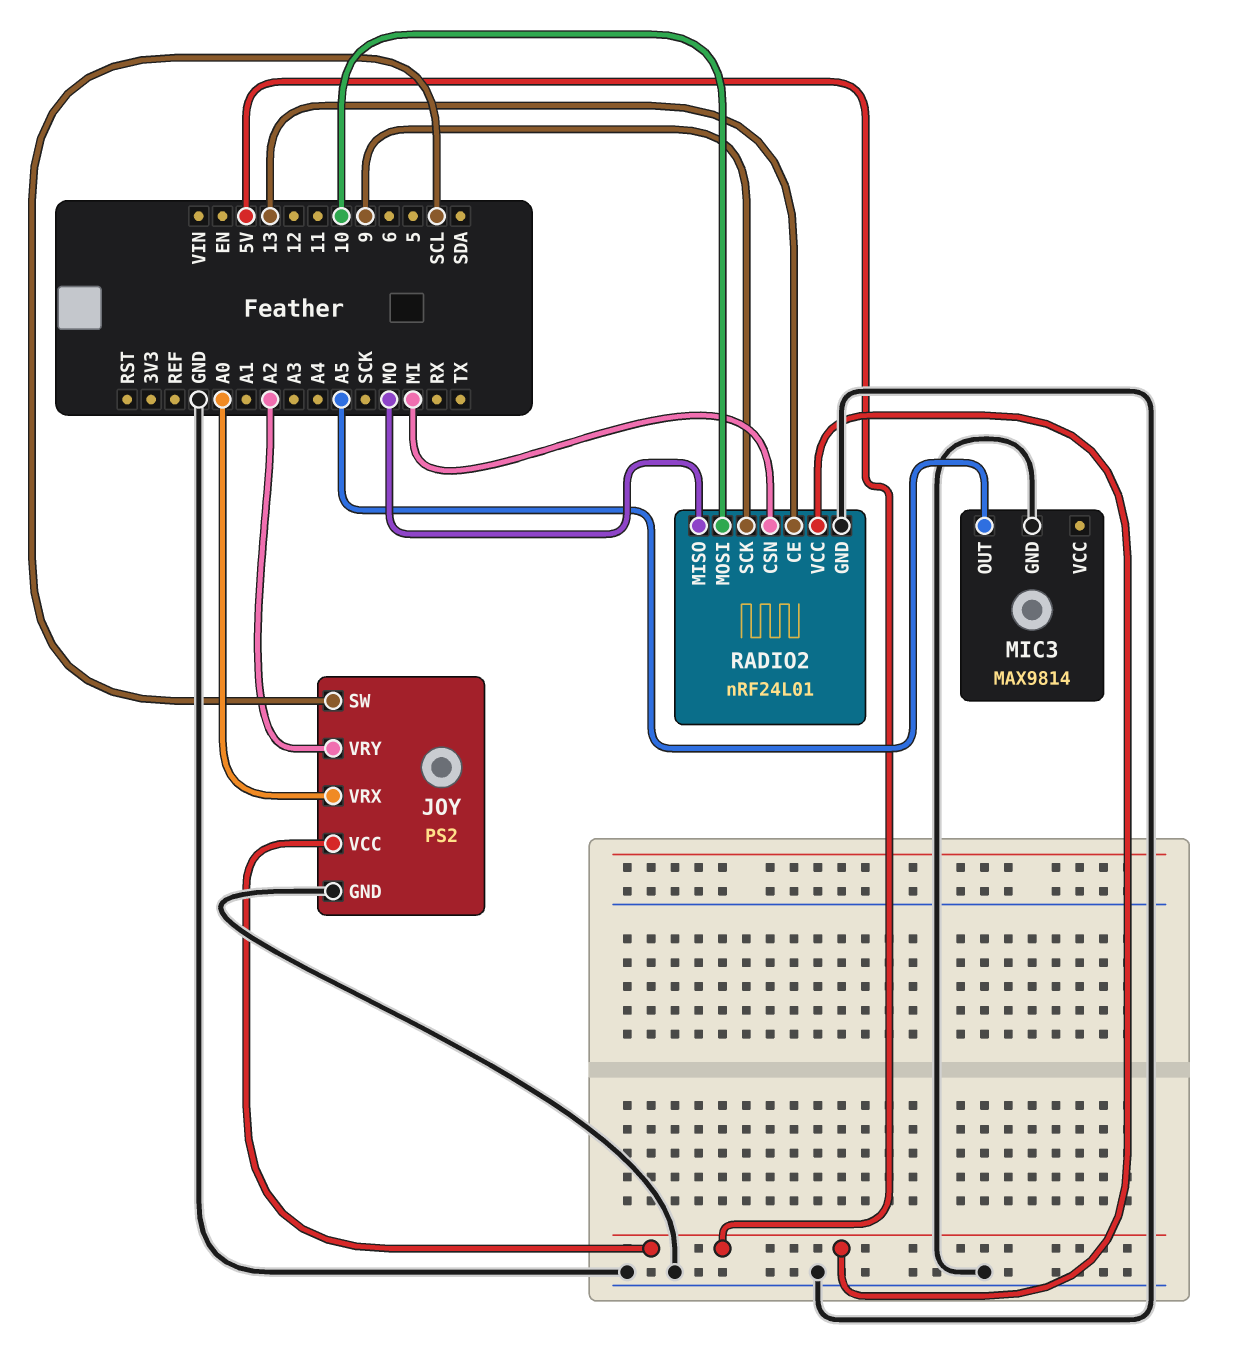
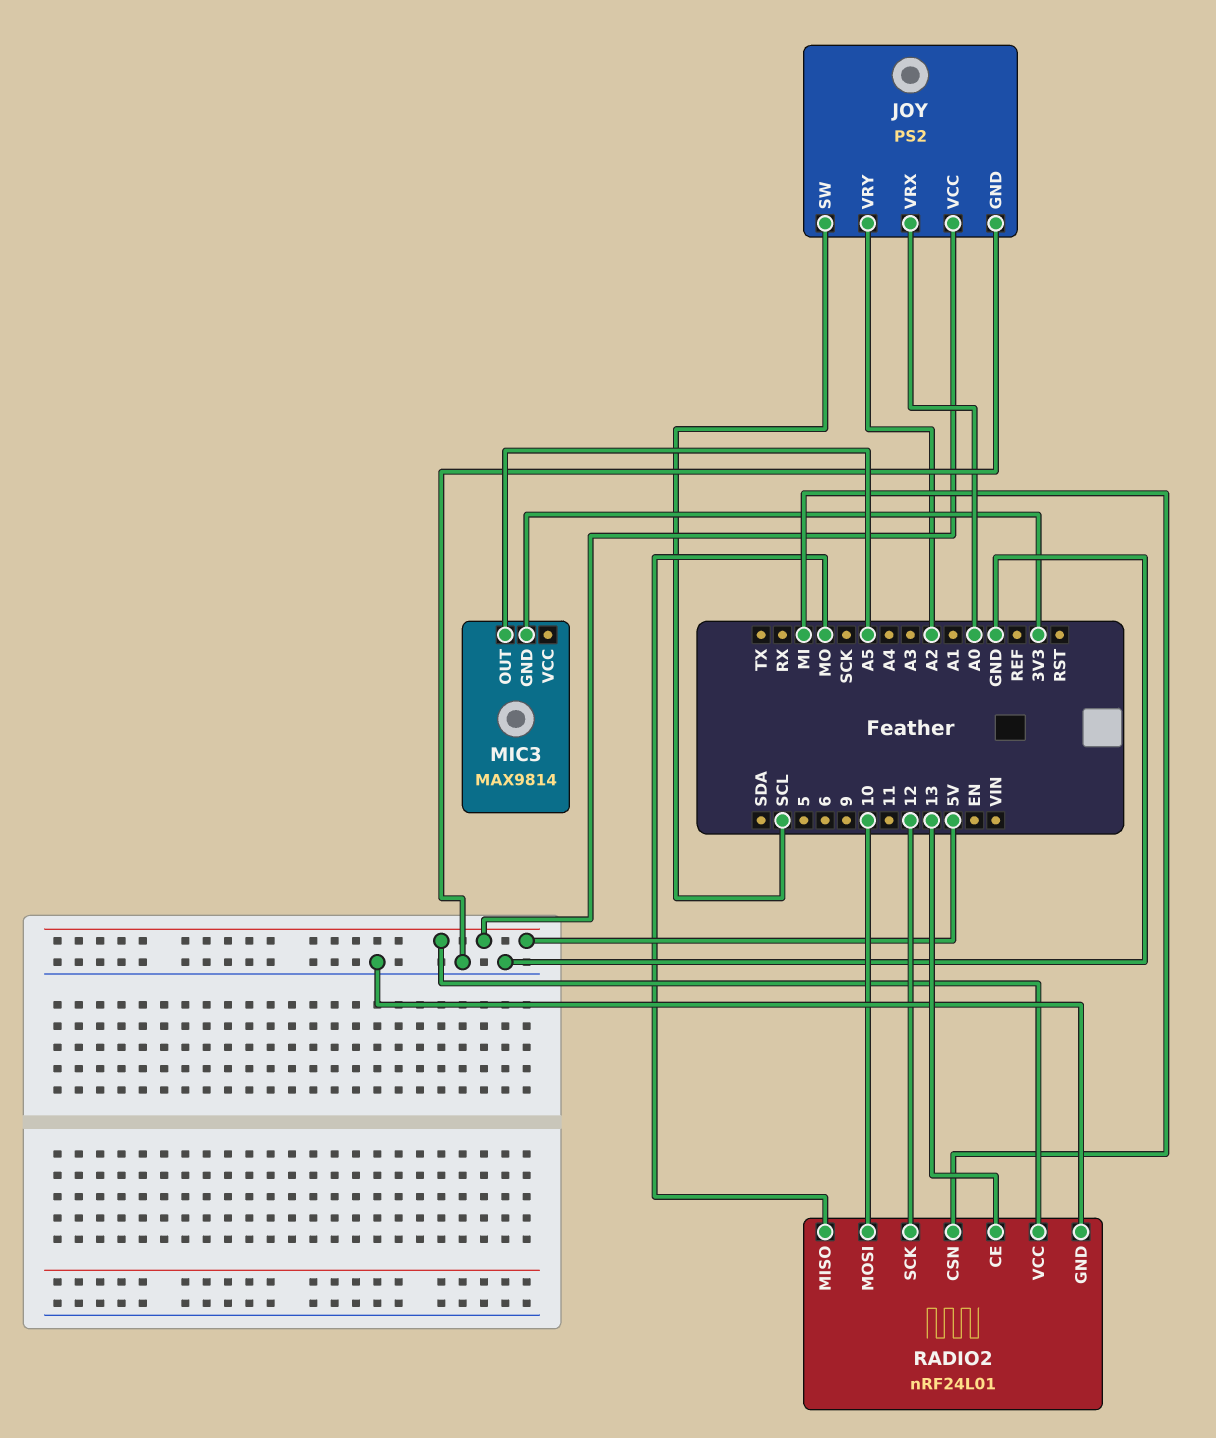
MIC3 pin GND: GND -> 3V3
RADIO2 pin SCK: 9 -> 12

